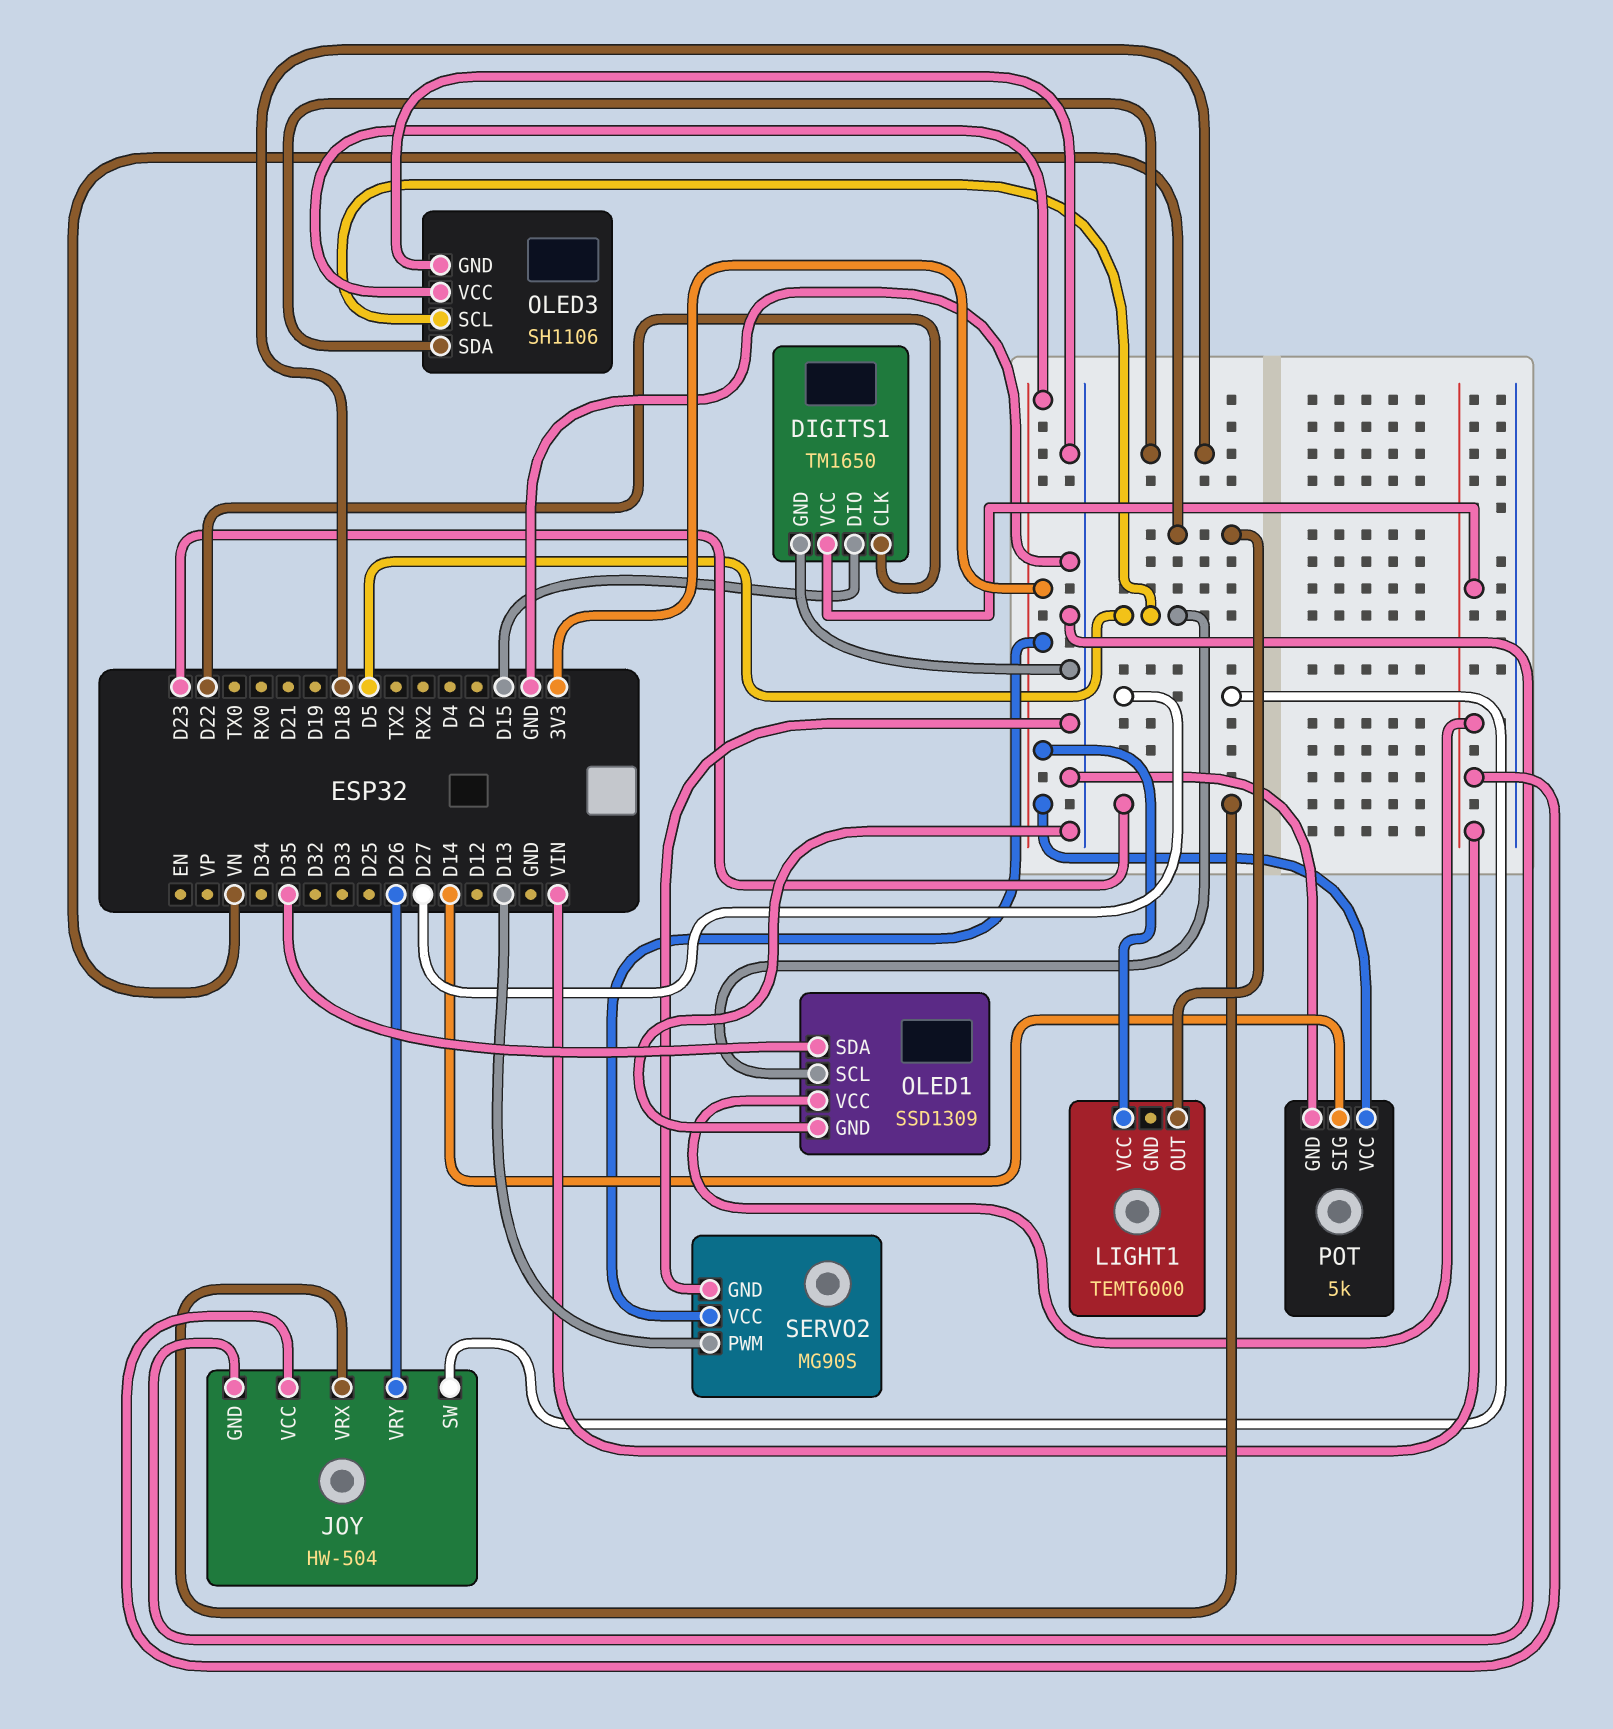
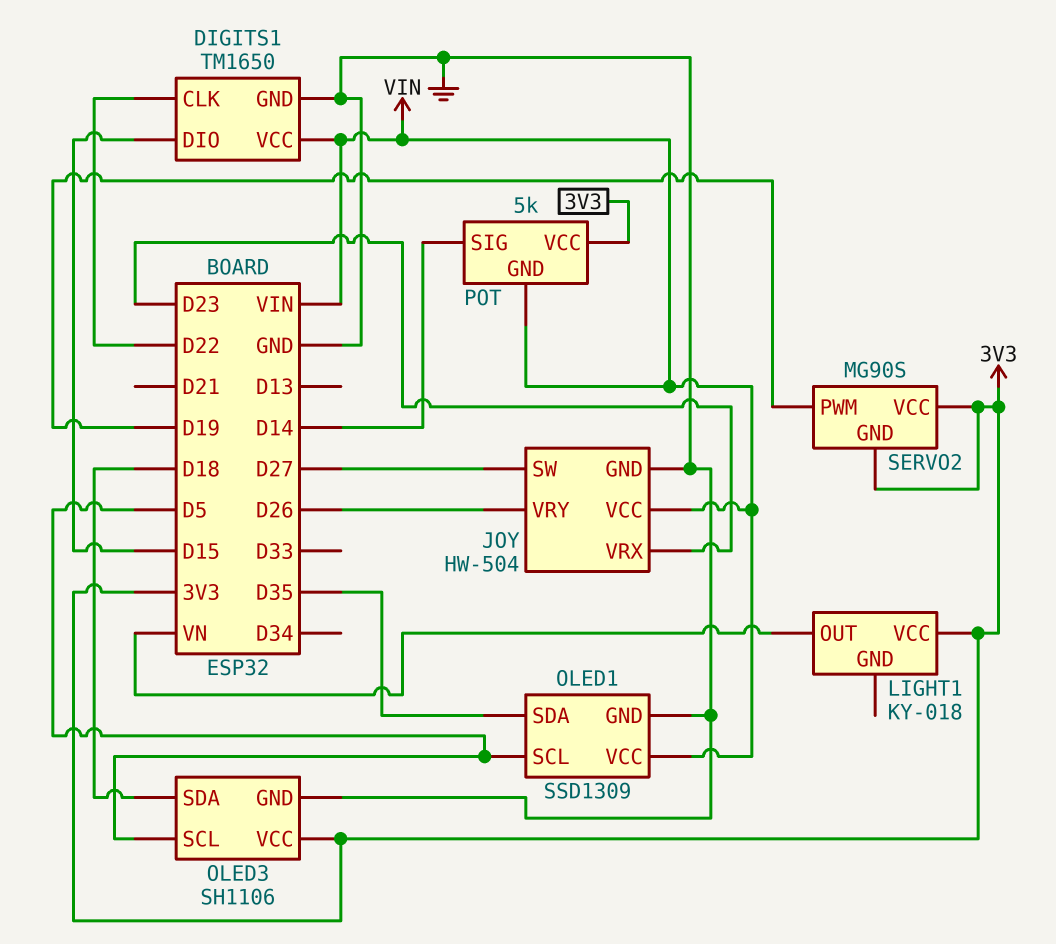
LIGHT1: TEMT6000 -> KY-018
POT pin GND: GND -> VIN
SERVO2 pin GND: GND -> 3V3
SERVO2 pin PWM: D13 -> D19

